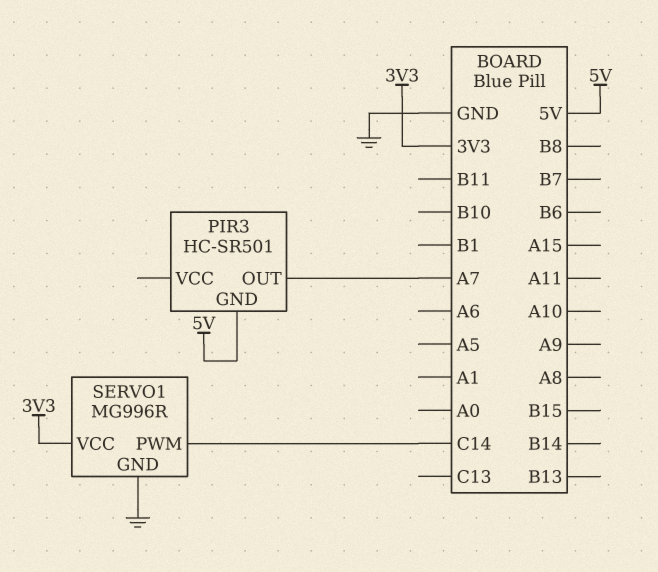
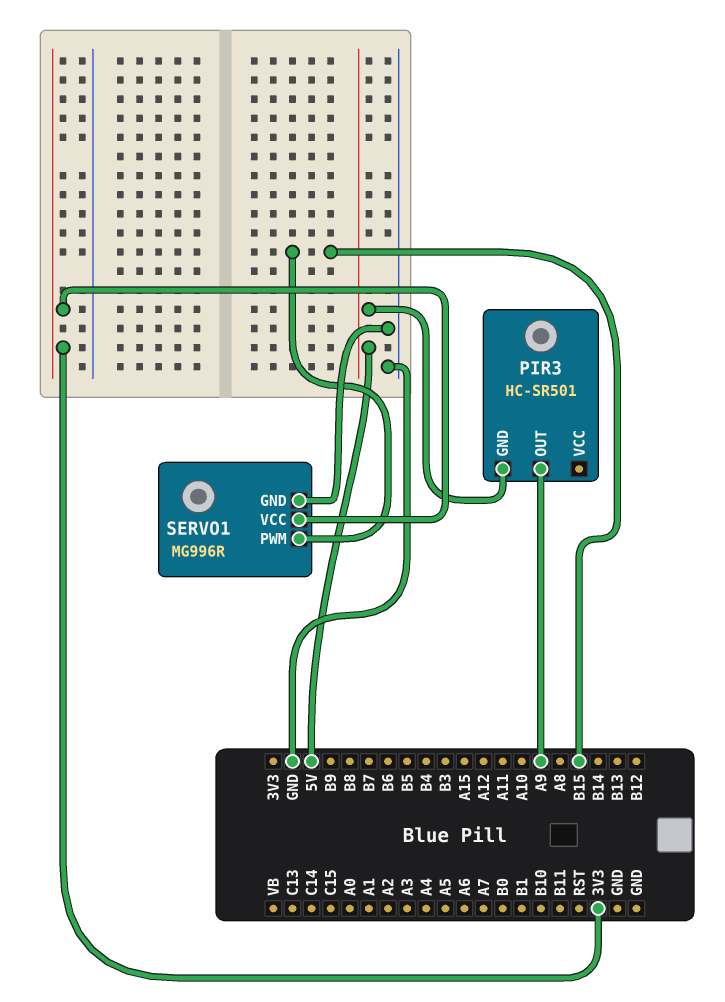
PIR3 pin OUT: A7 -> A9
SERVO1 pin PWM: C14 -> B15

